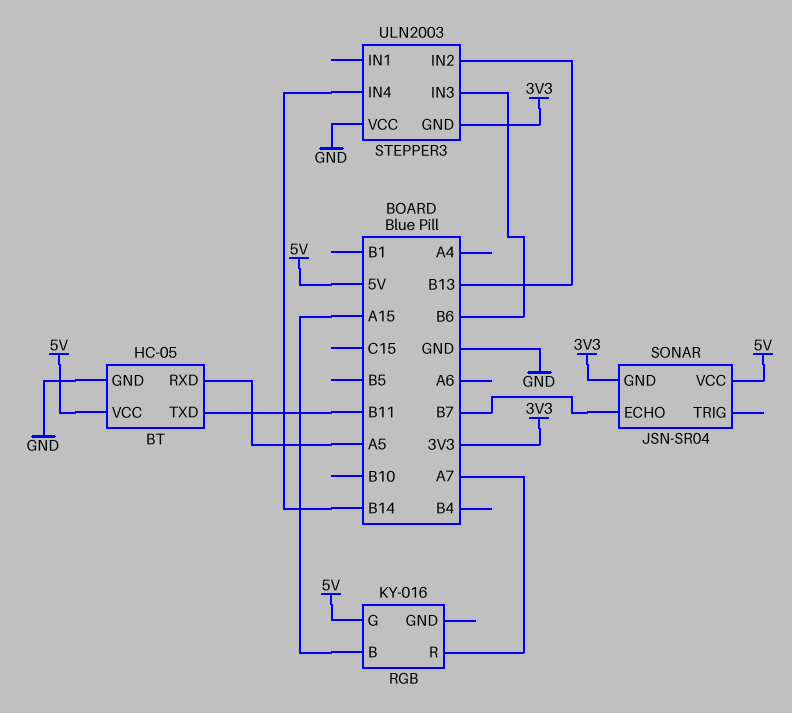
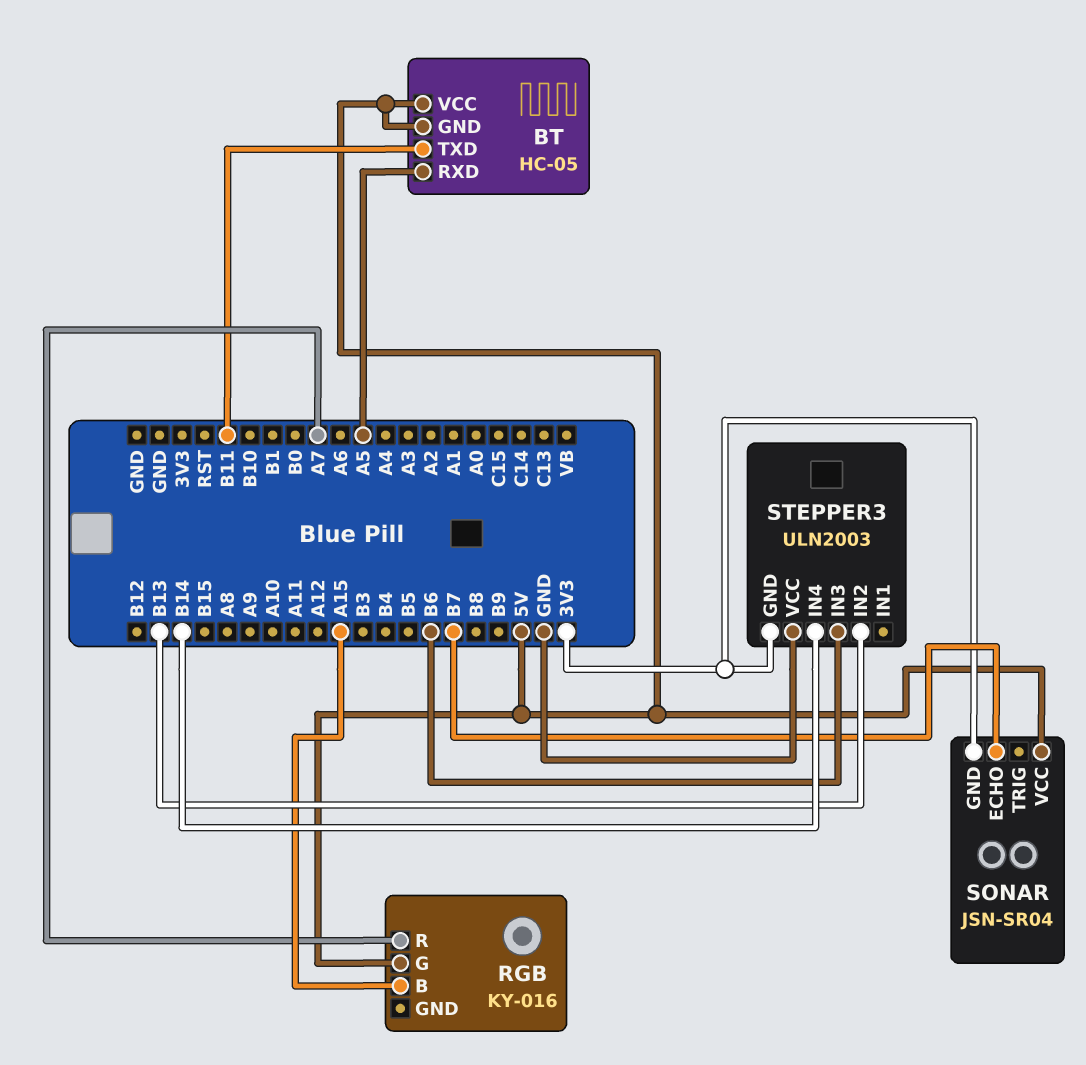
BT pin GND: GND -> 5V

